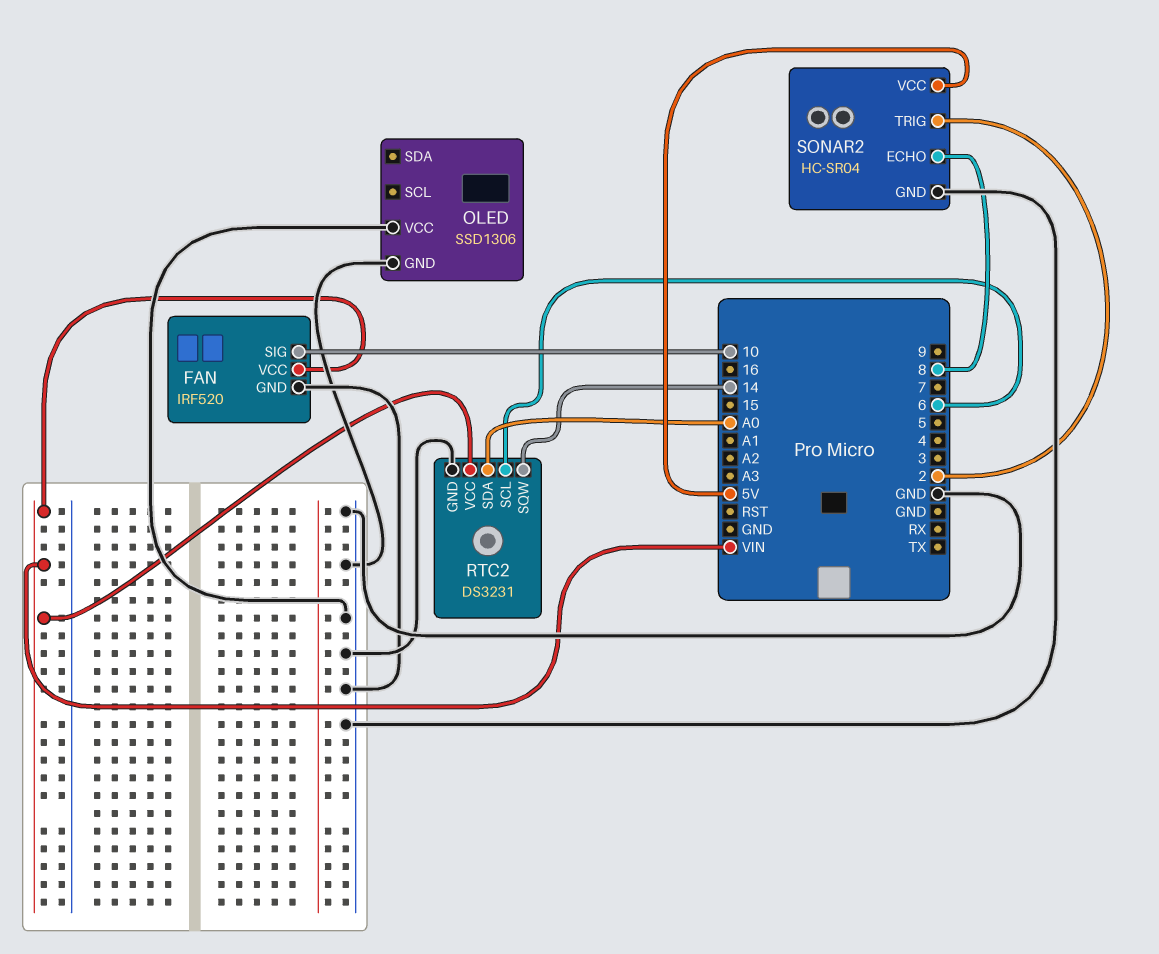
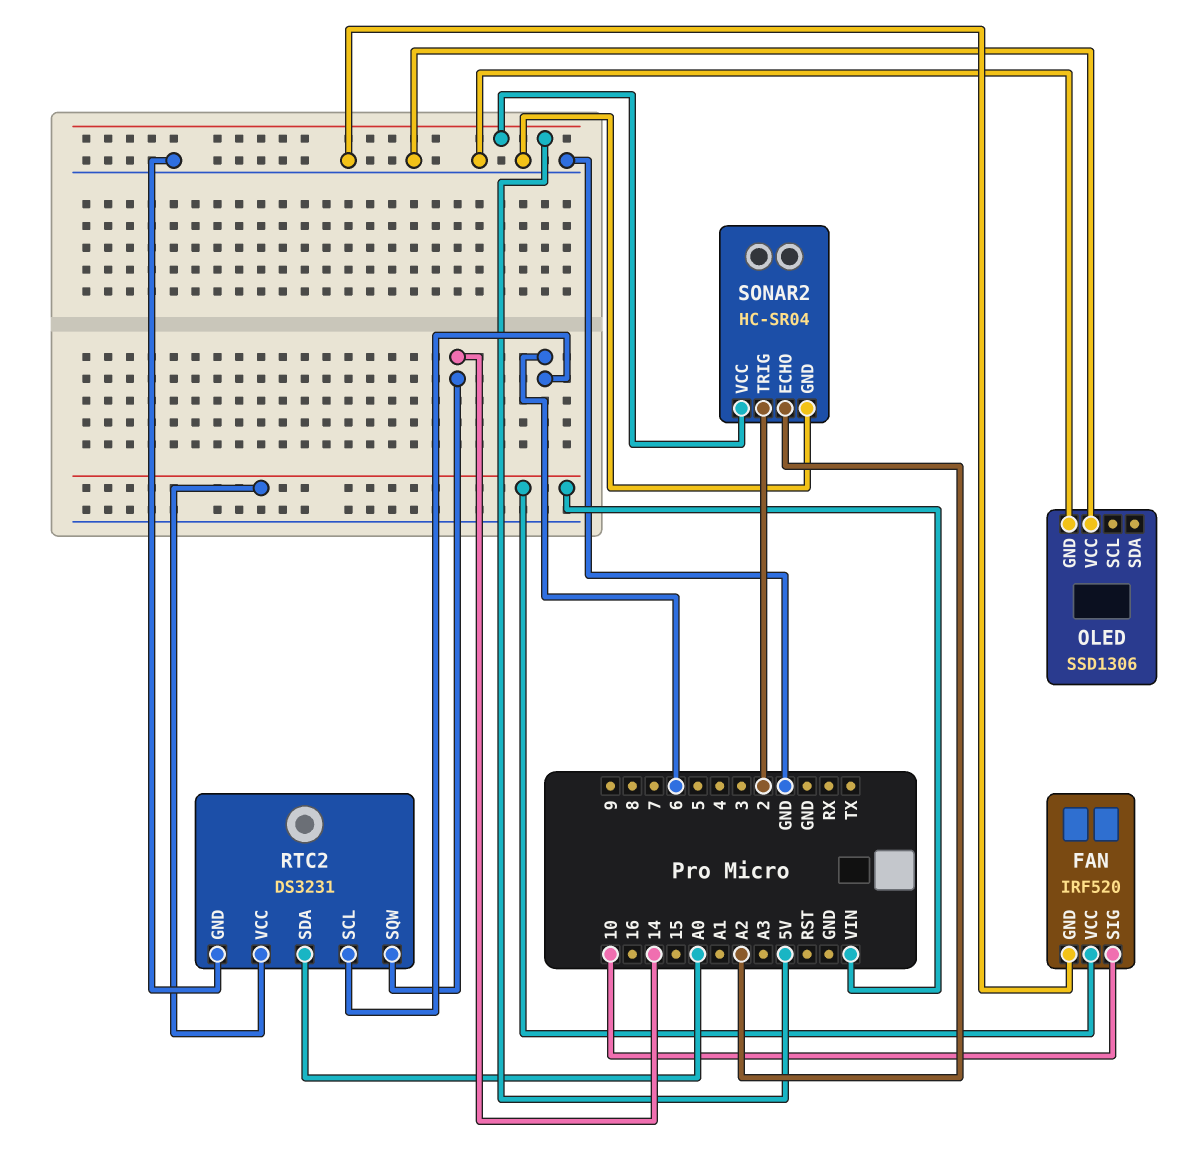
SONAR2 pin ECHO: 8 -> A2

